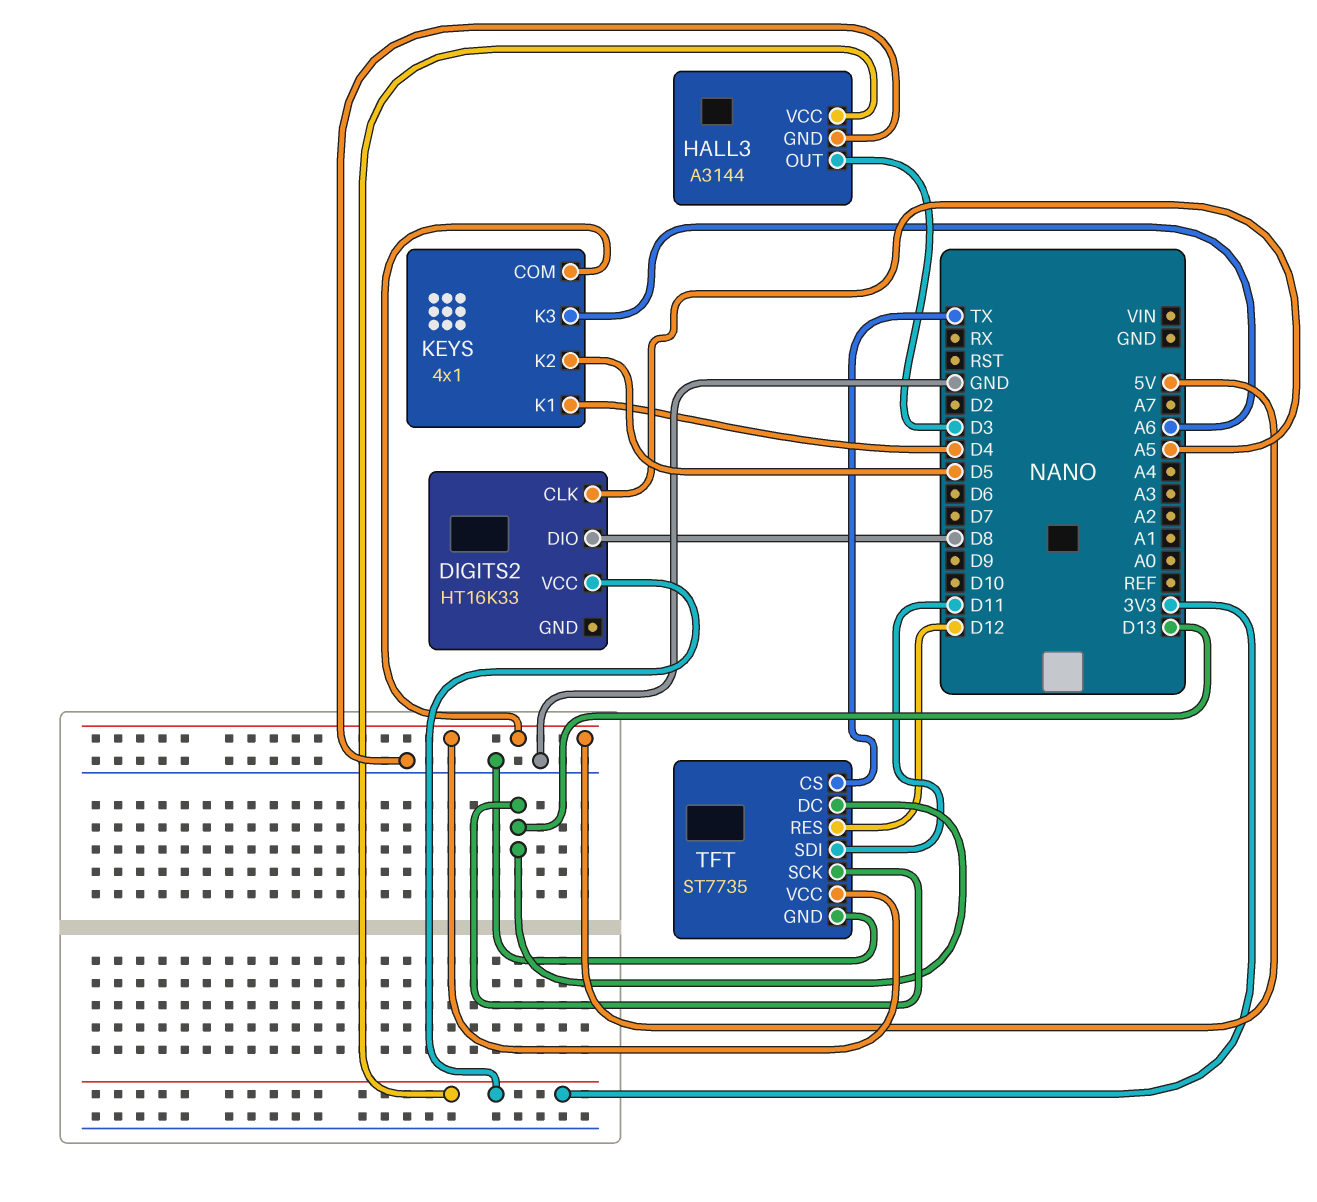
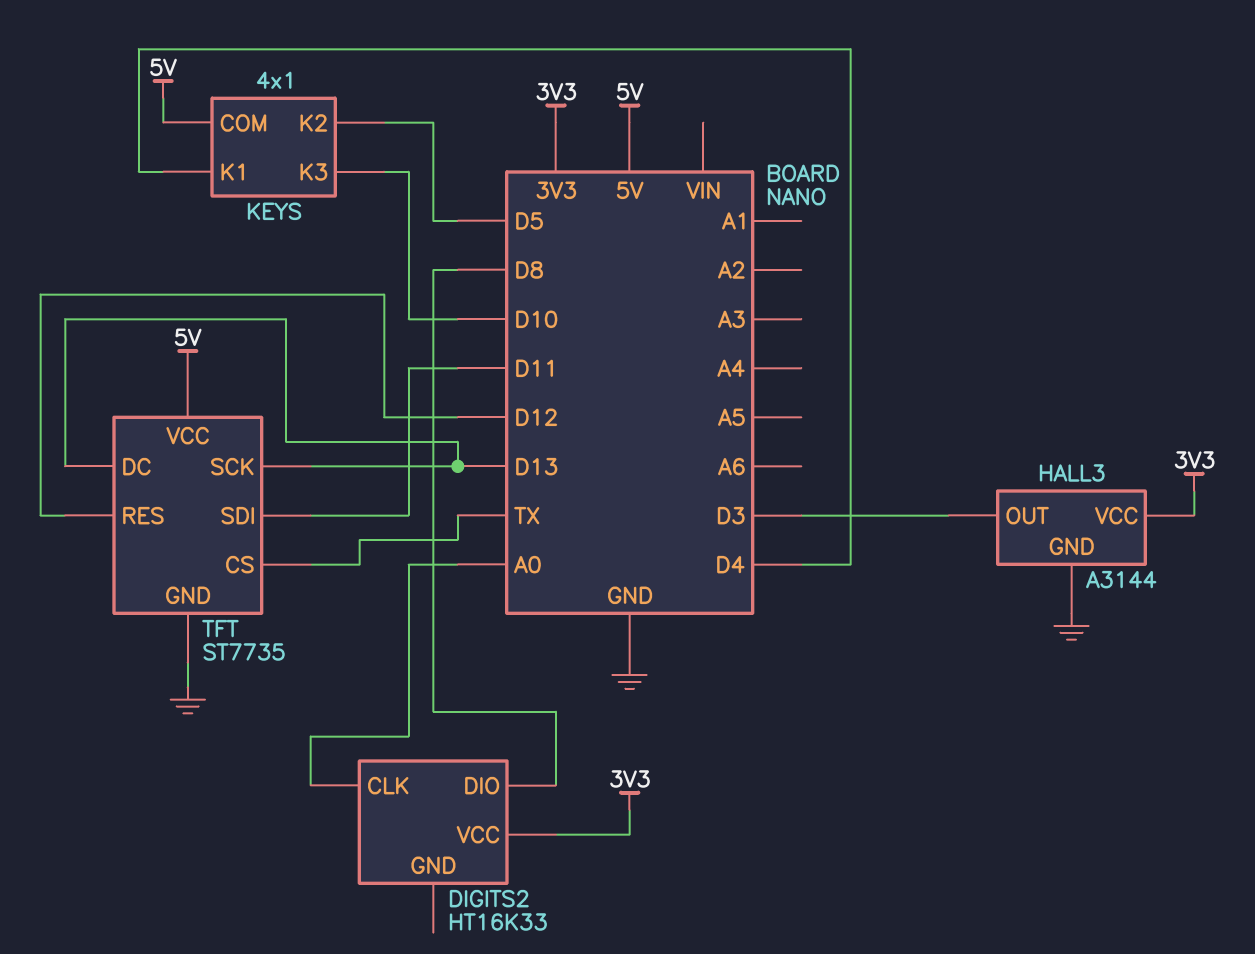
DIGITS2 pin CLK: A5 -> A0
KEYS pin K3: A6 -> D10

